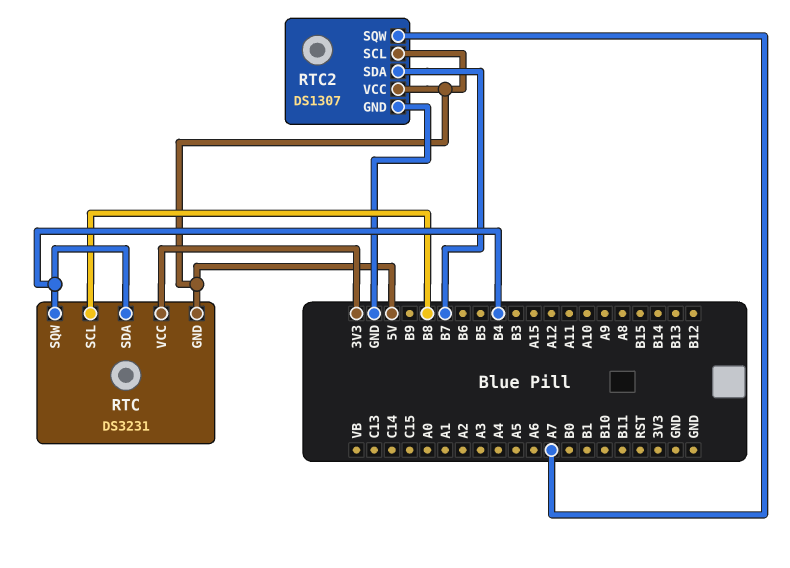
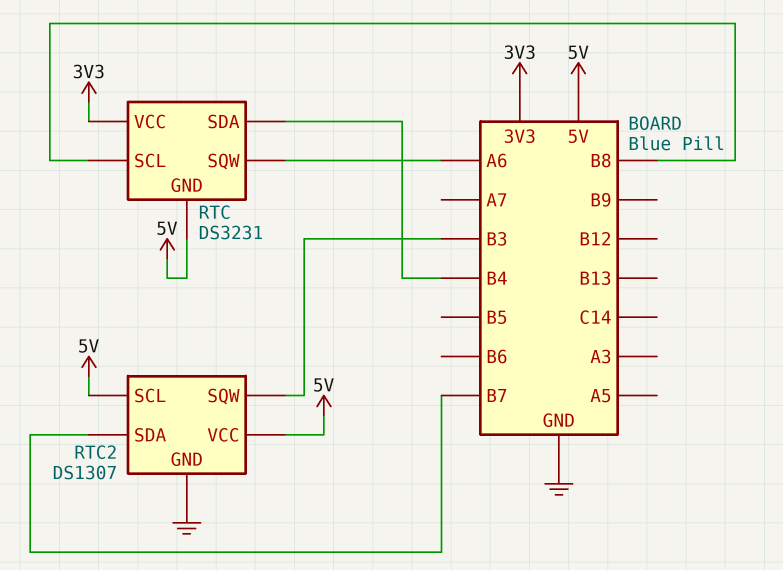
RTC pin SQW: B4 -> A6
RTC2 pin SQW: A7 -> B3

